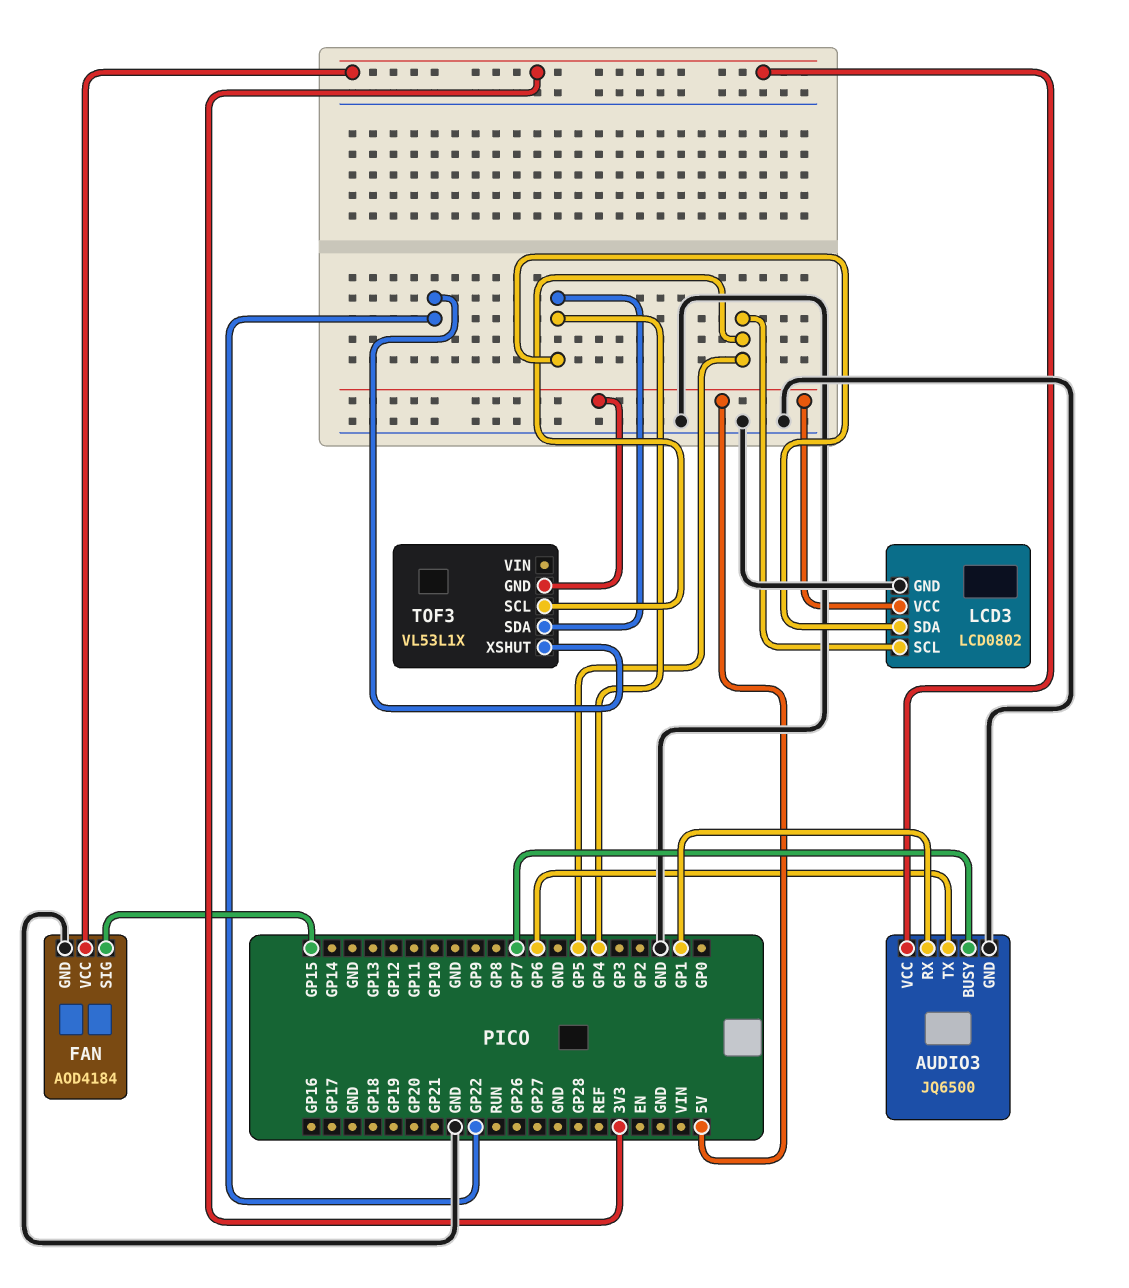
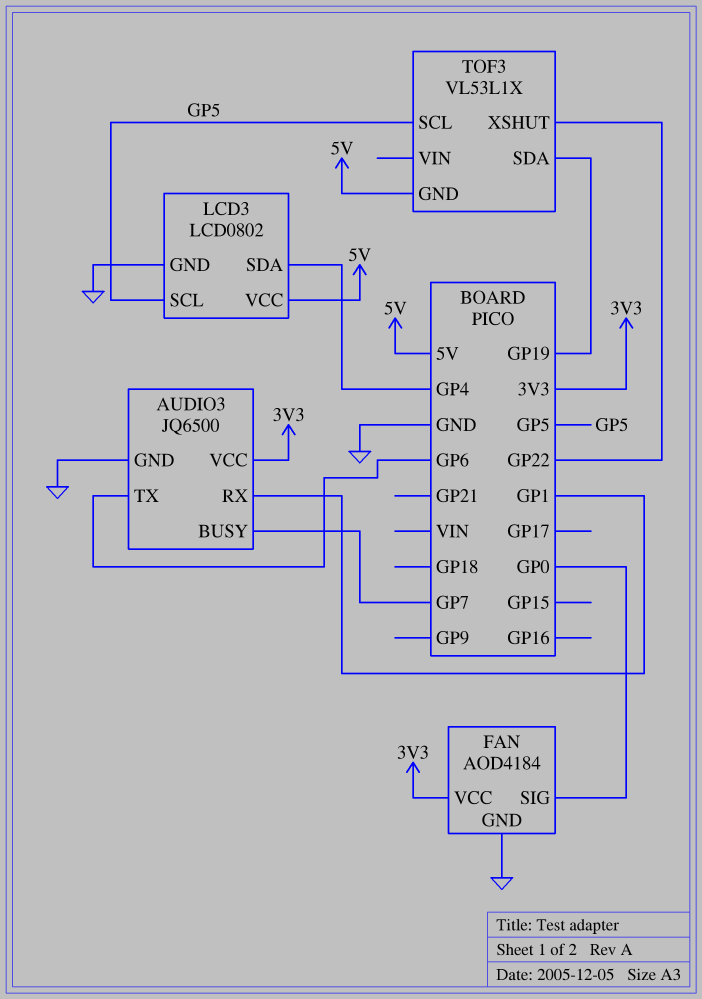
FAN pin SIG: GP15 -> GP0
TOF3 pin SDA: GP4 -> GP19

